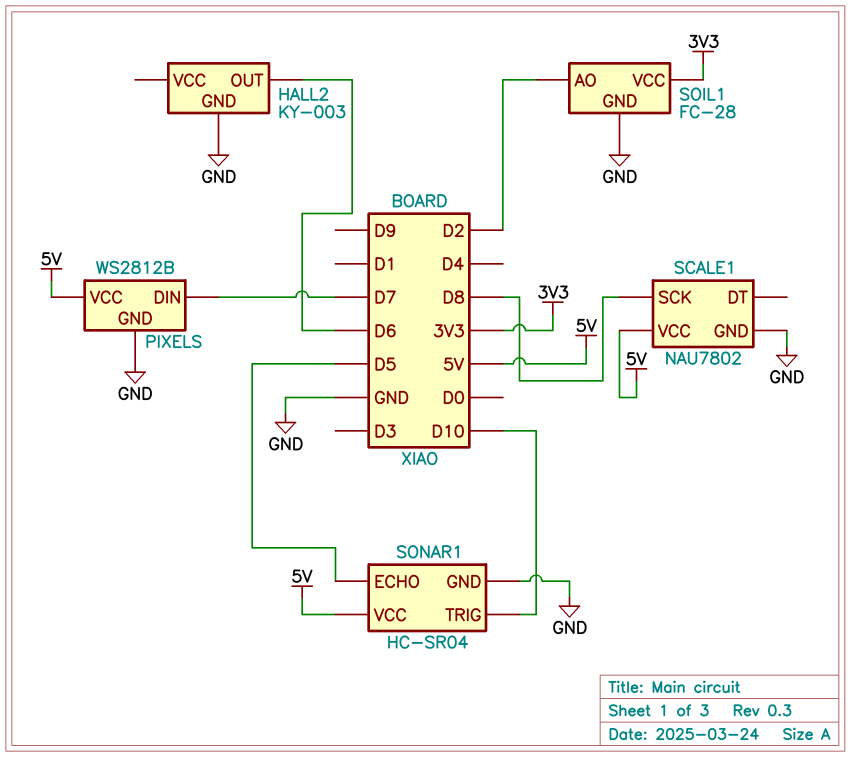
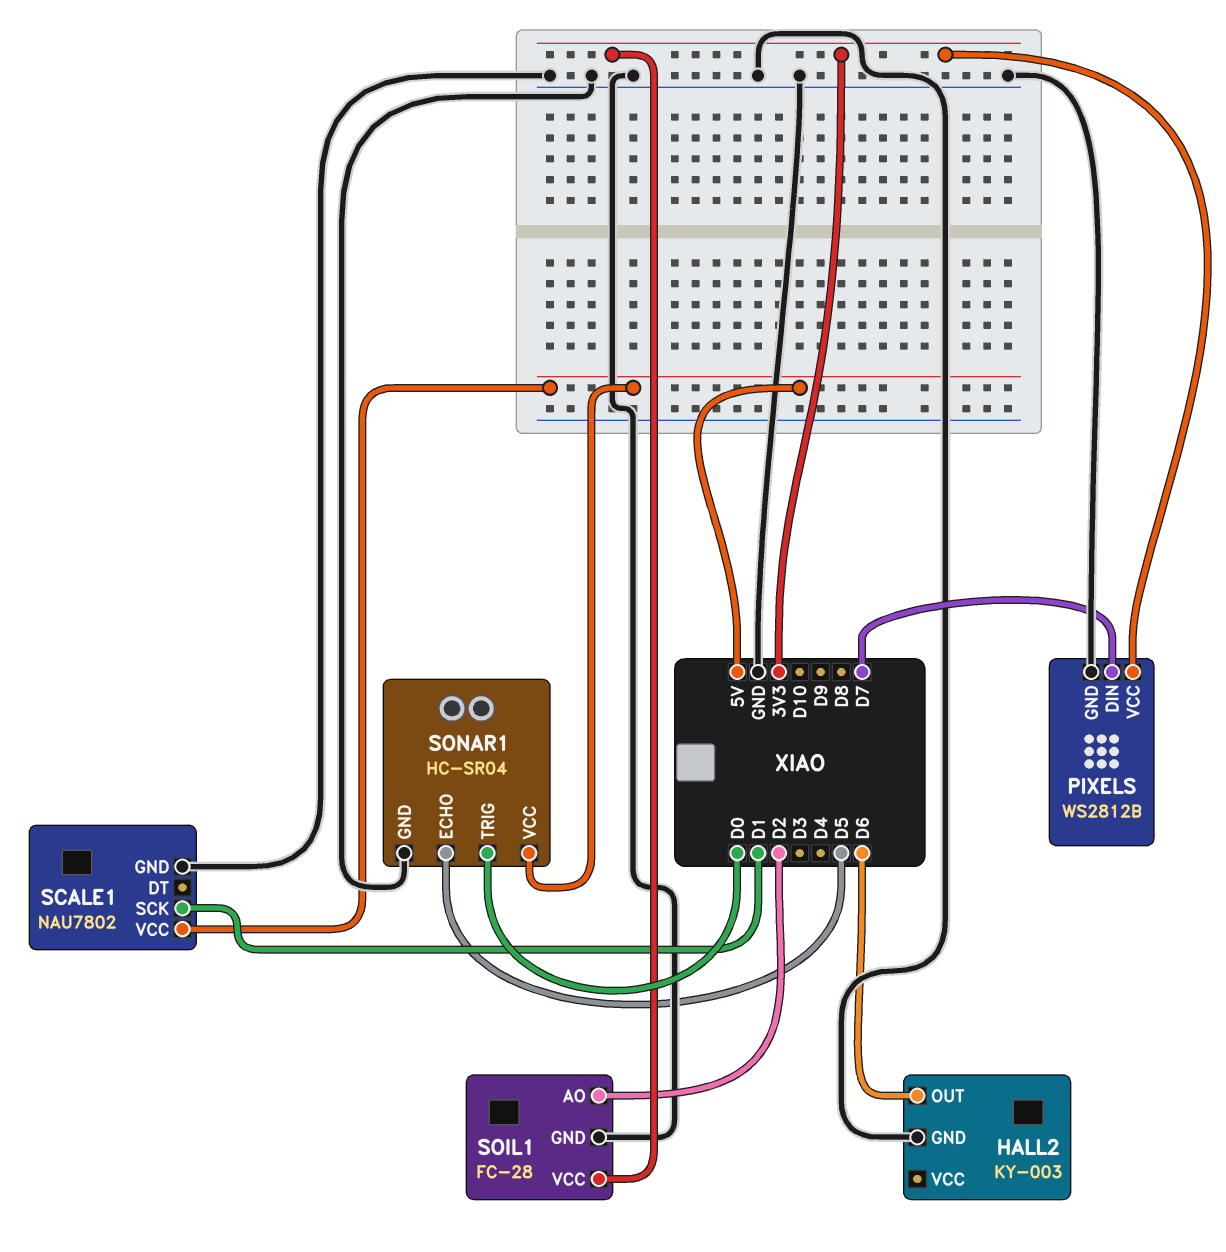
PIXELS pin VCC: 5V -> 3V3
SCALE1 pin SCK: D8 -> D1
SONAR1 pin TRIG: D10 -> D0

